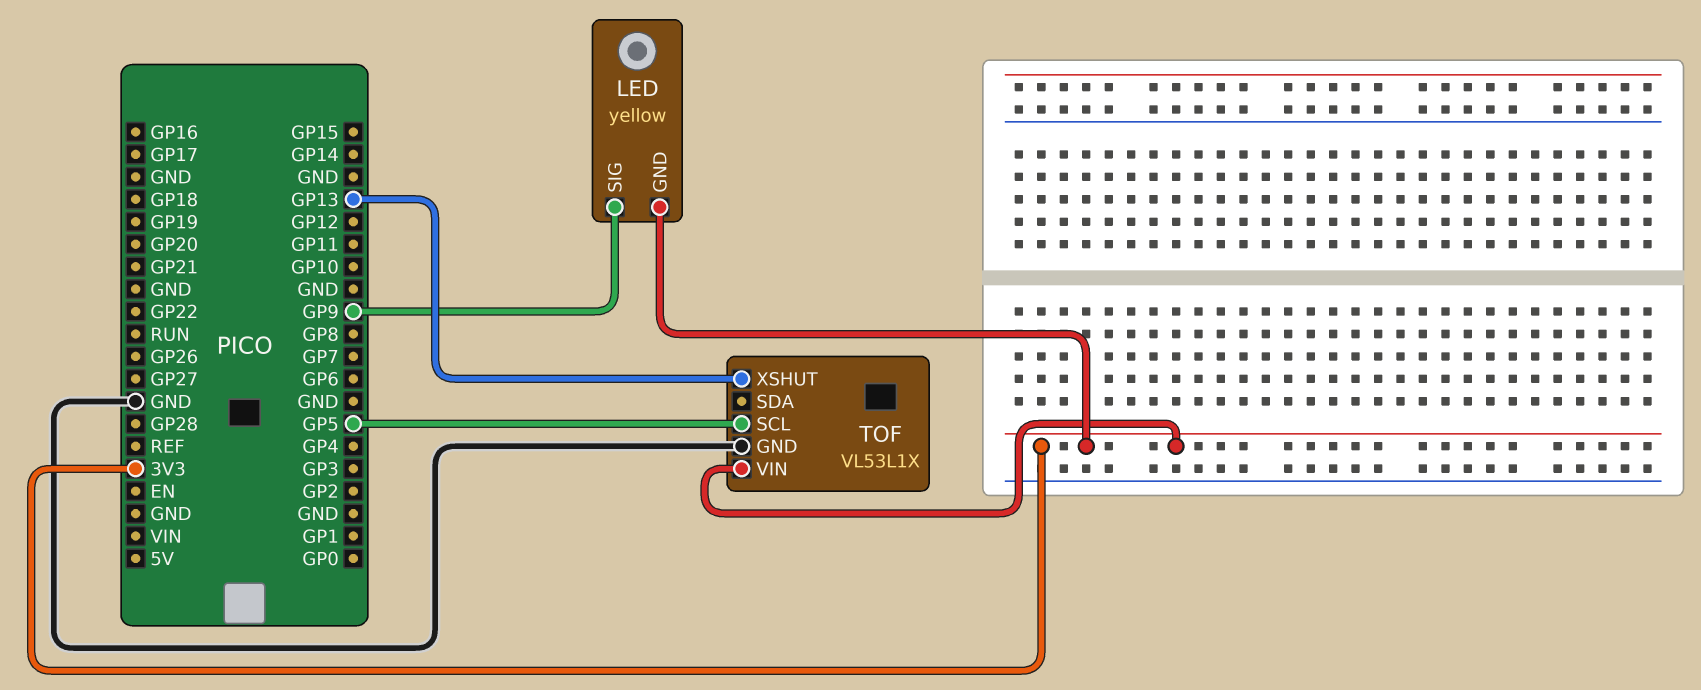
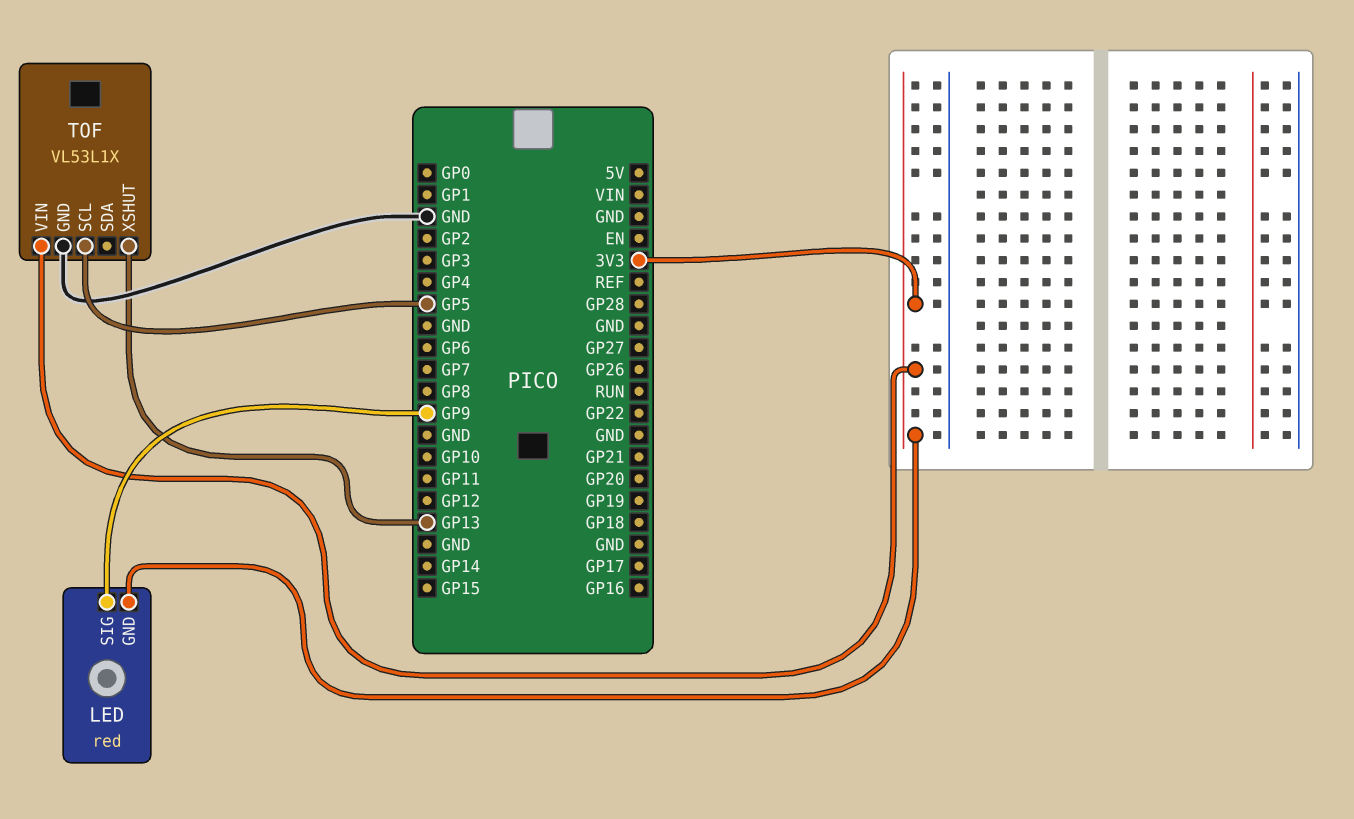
LED: yellow -> red

